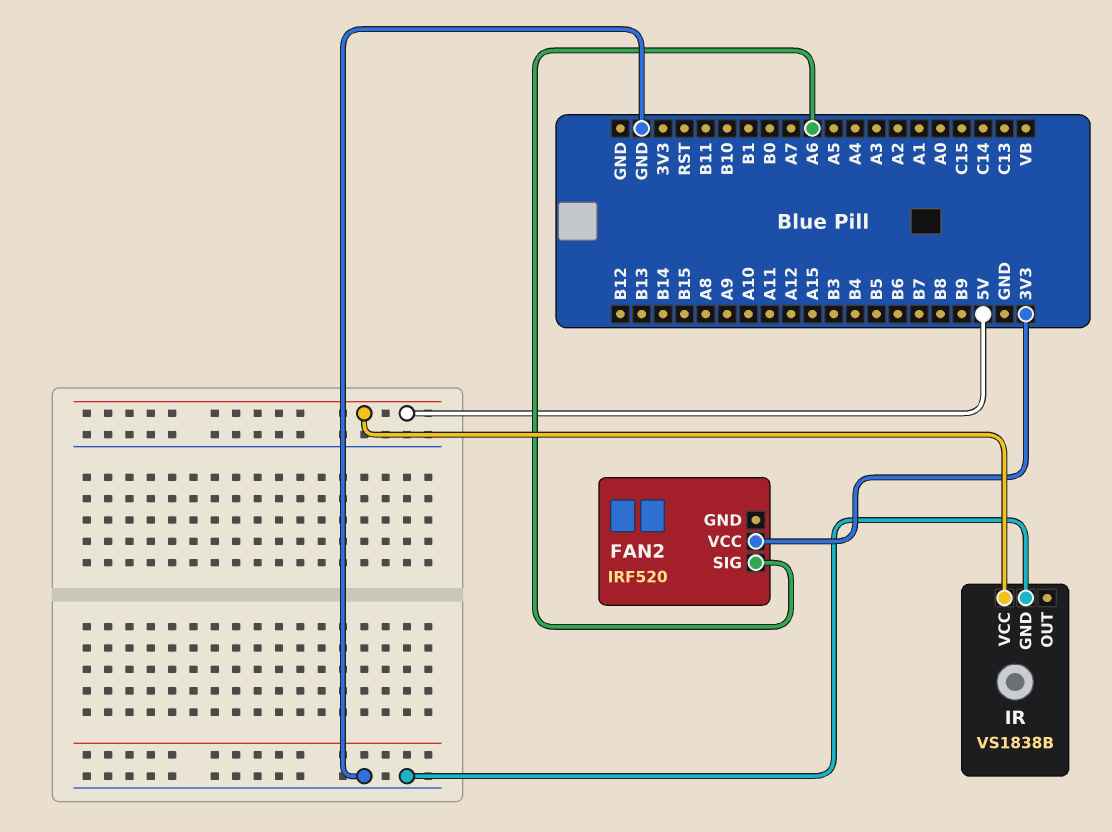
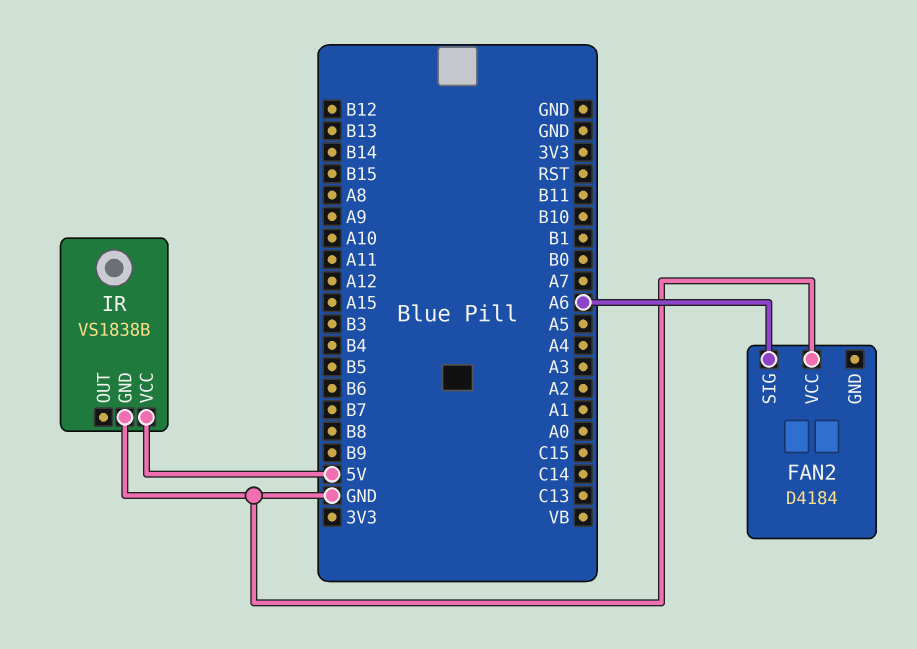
FAN2: IRF520 -> D4184
FAN2 pin VCC: 3V3 -> GND

